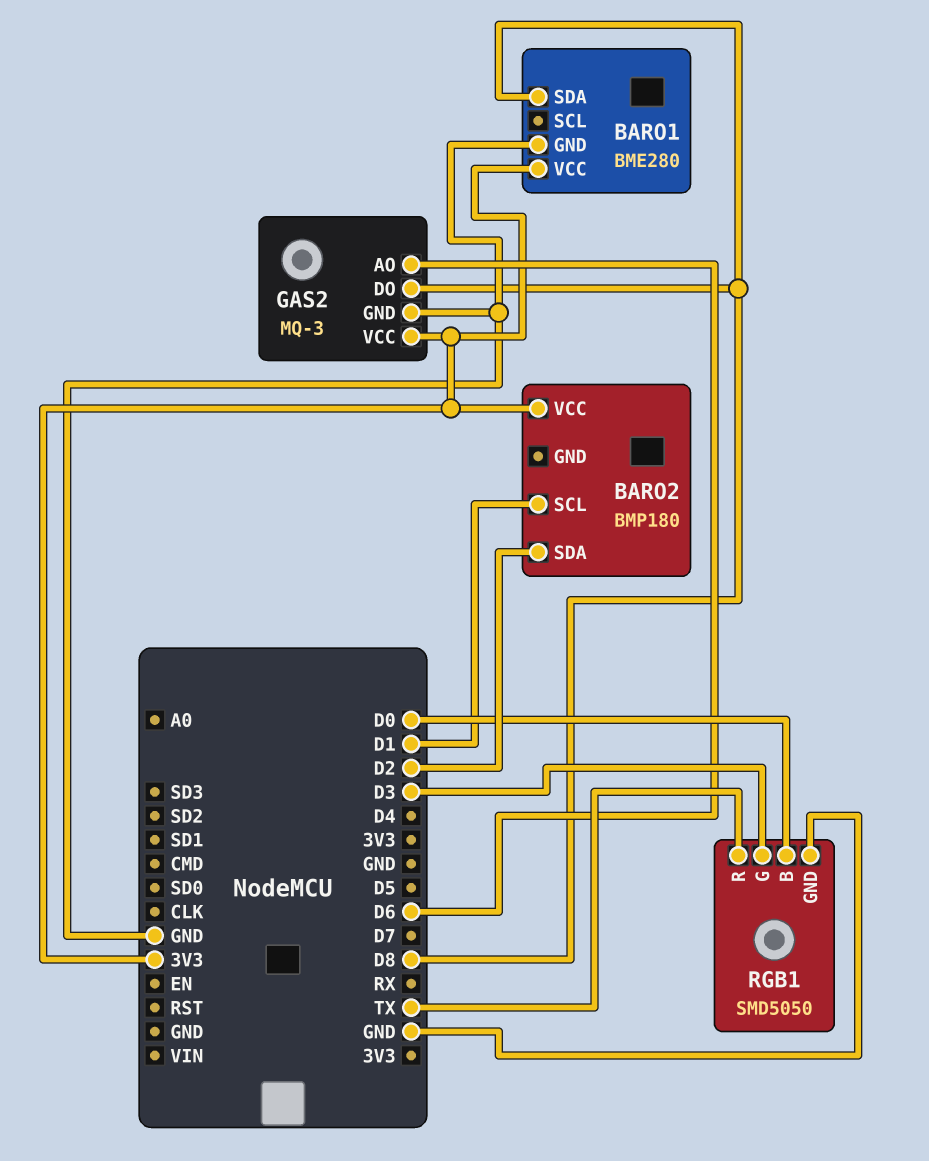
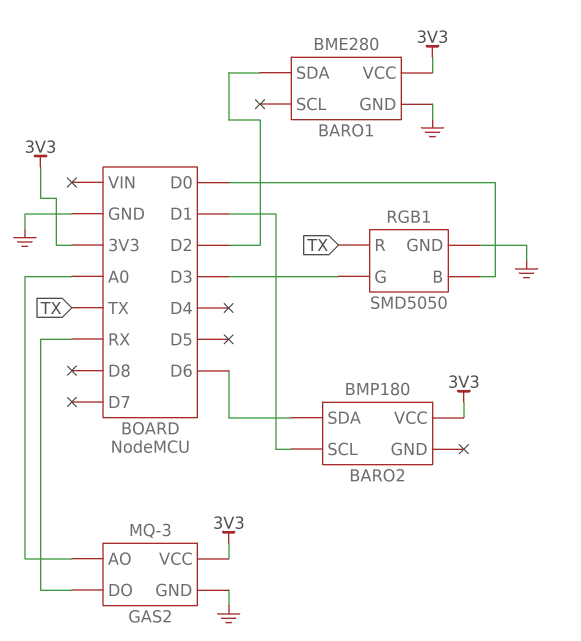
BARO1 pin SDA: D8 -> D2
BARO2 pin SDA: D2 -> D6
GAS2 pin AO: D6 -> A0
GAS2 pin DO: D8 -> RX

